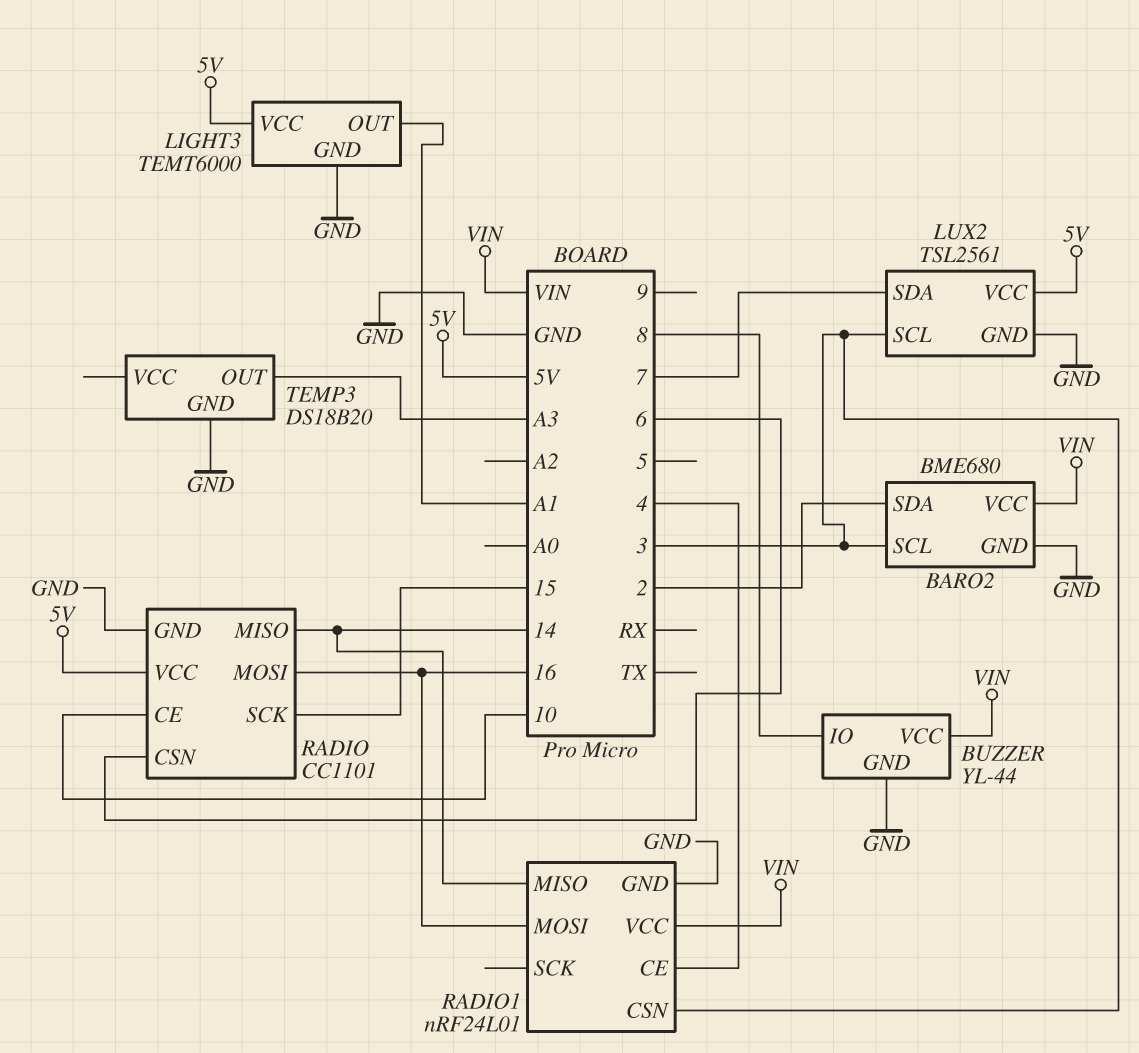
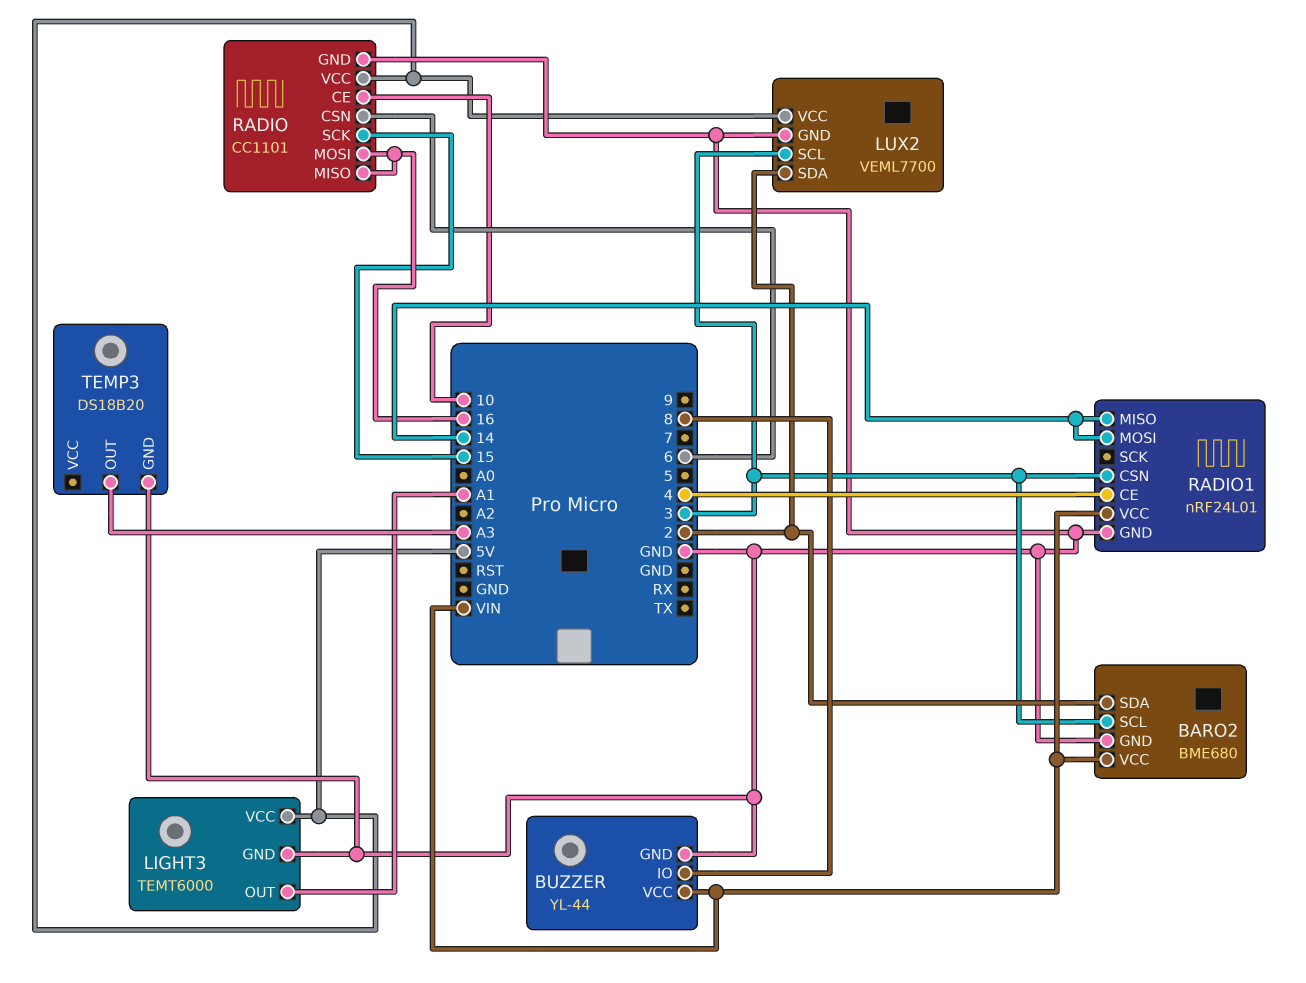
LUX2: TSL2561 -> VEML7700
LUX2 pin SDA: 7 -> 2
RADIO pin MISO: 14 -> 16
RADIO1 pin MOSI: 16 -> 14

